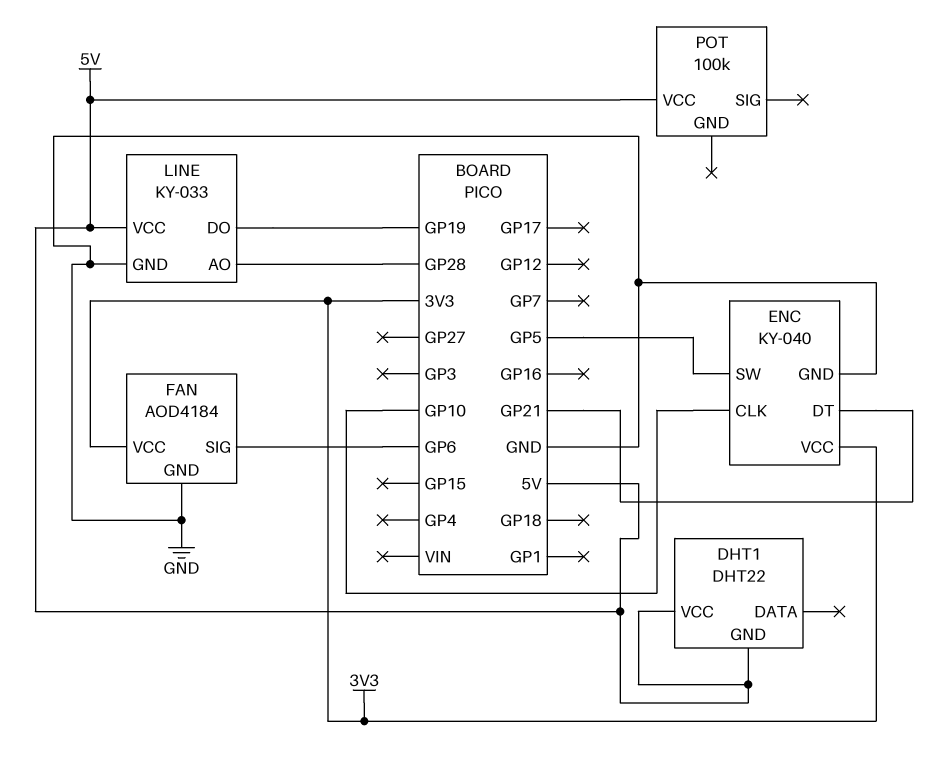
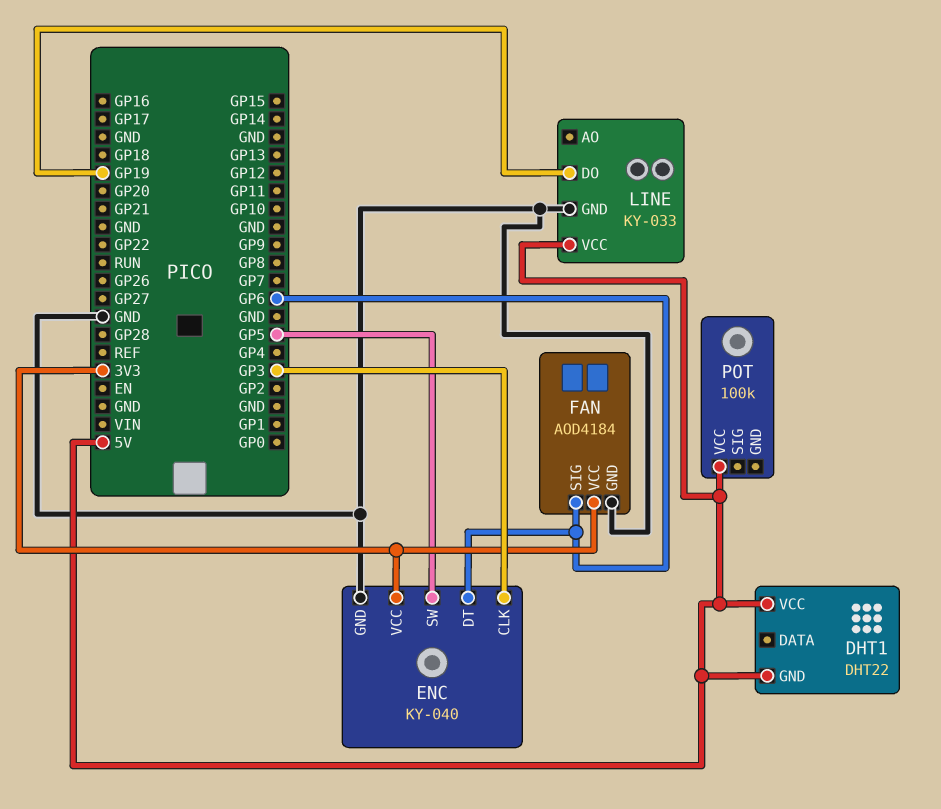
ENC pin CLK: GP10 -> GP3
ENC pin DT: GP21 -> GP6
LINE pin AO: GP28 -> none

